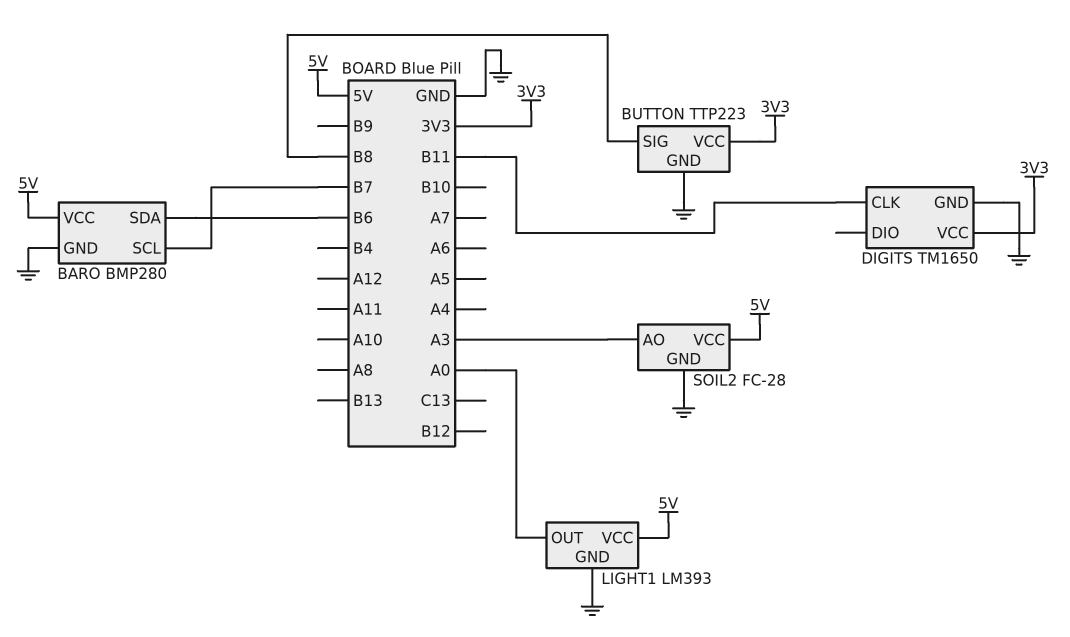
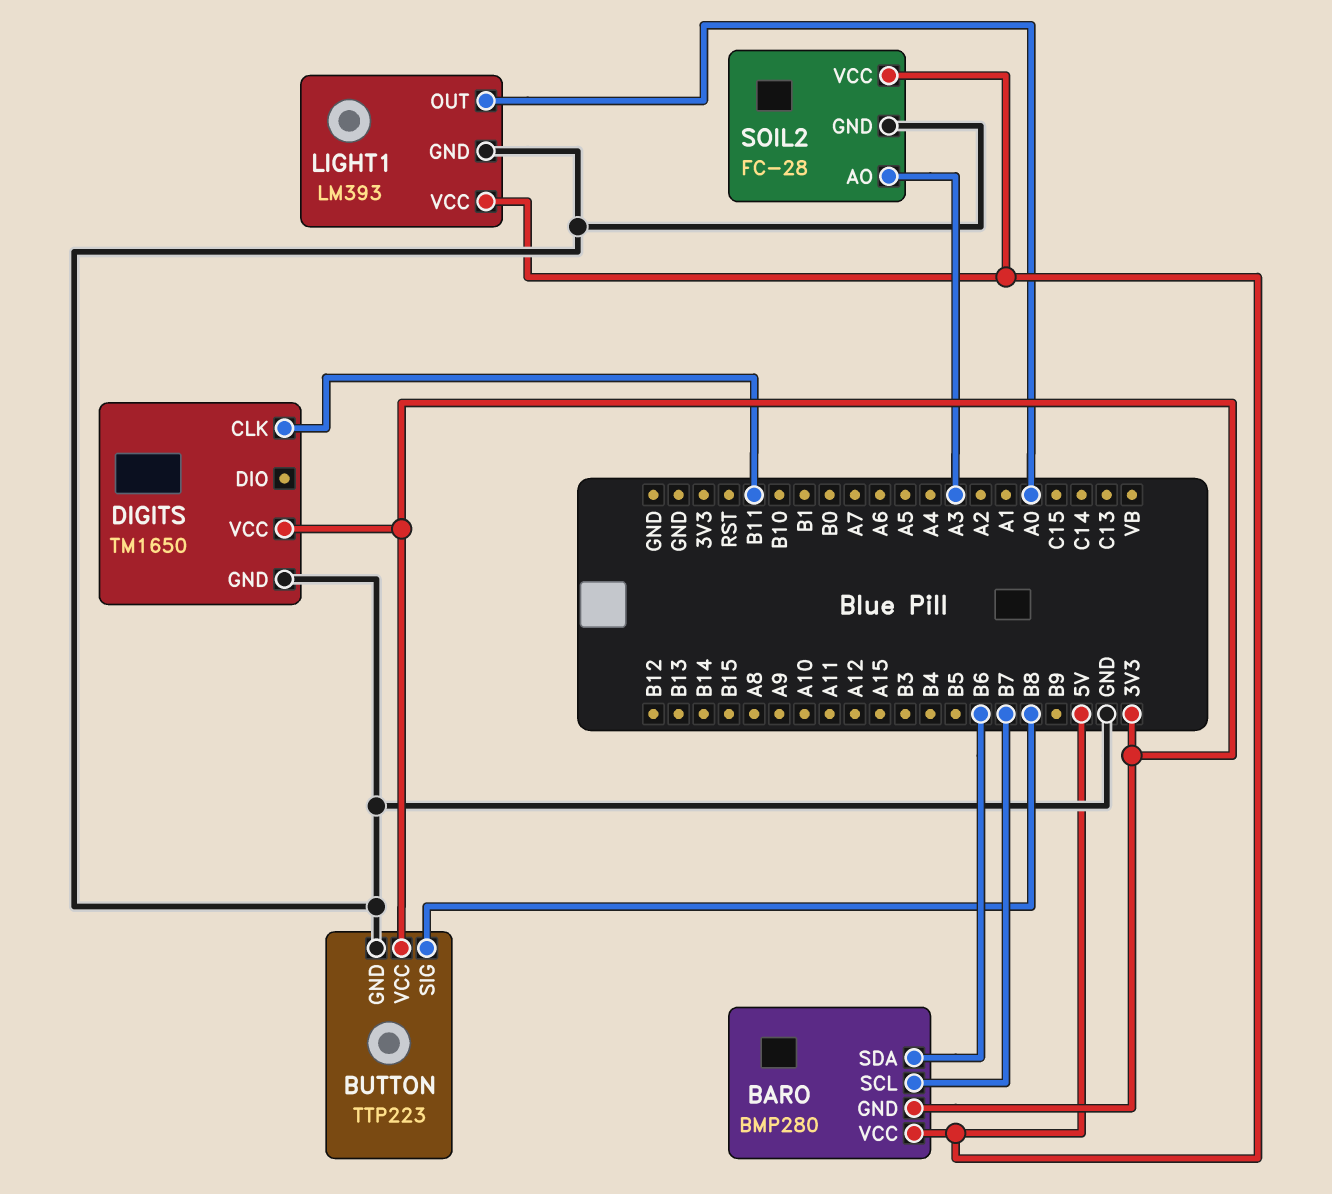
BARO pin GND: GND -> 3V3

